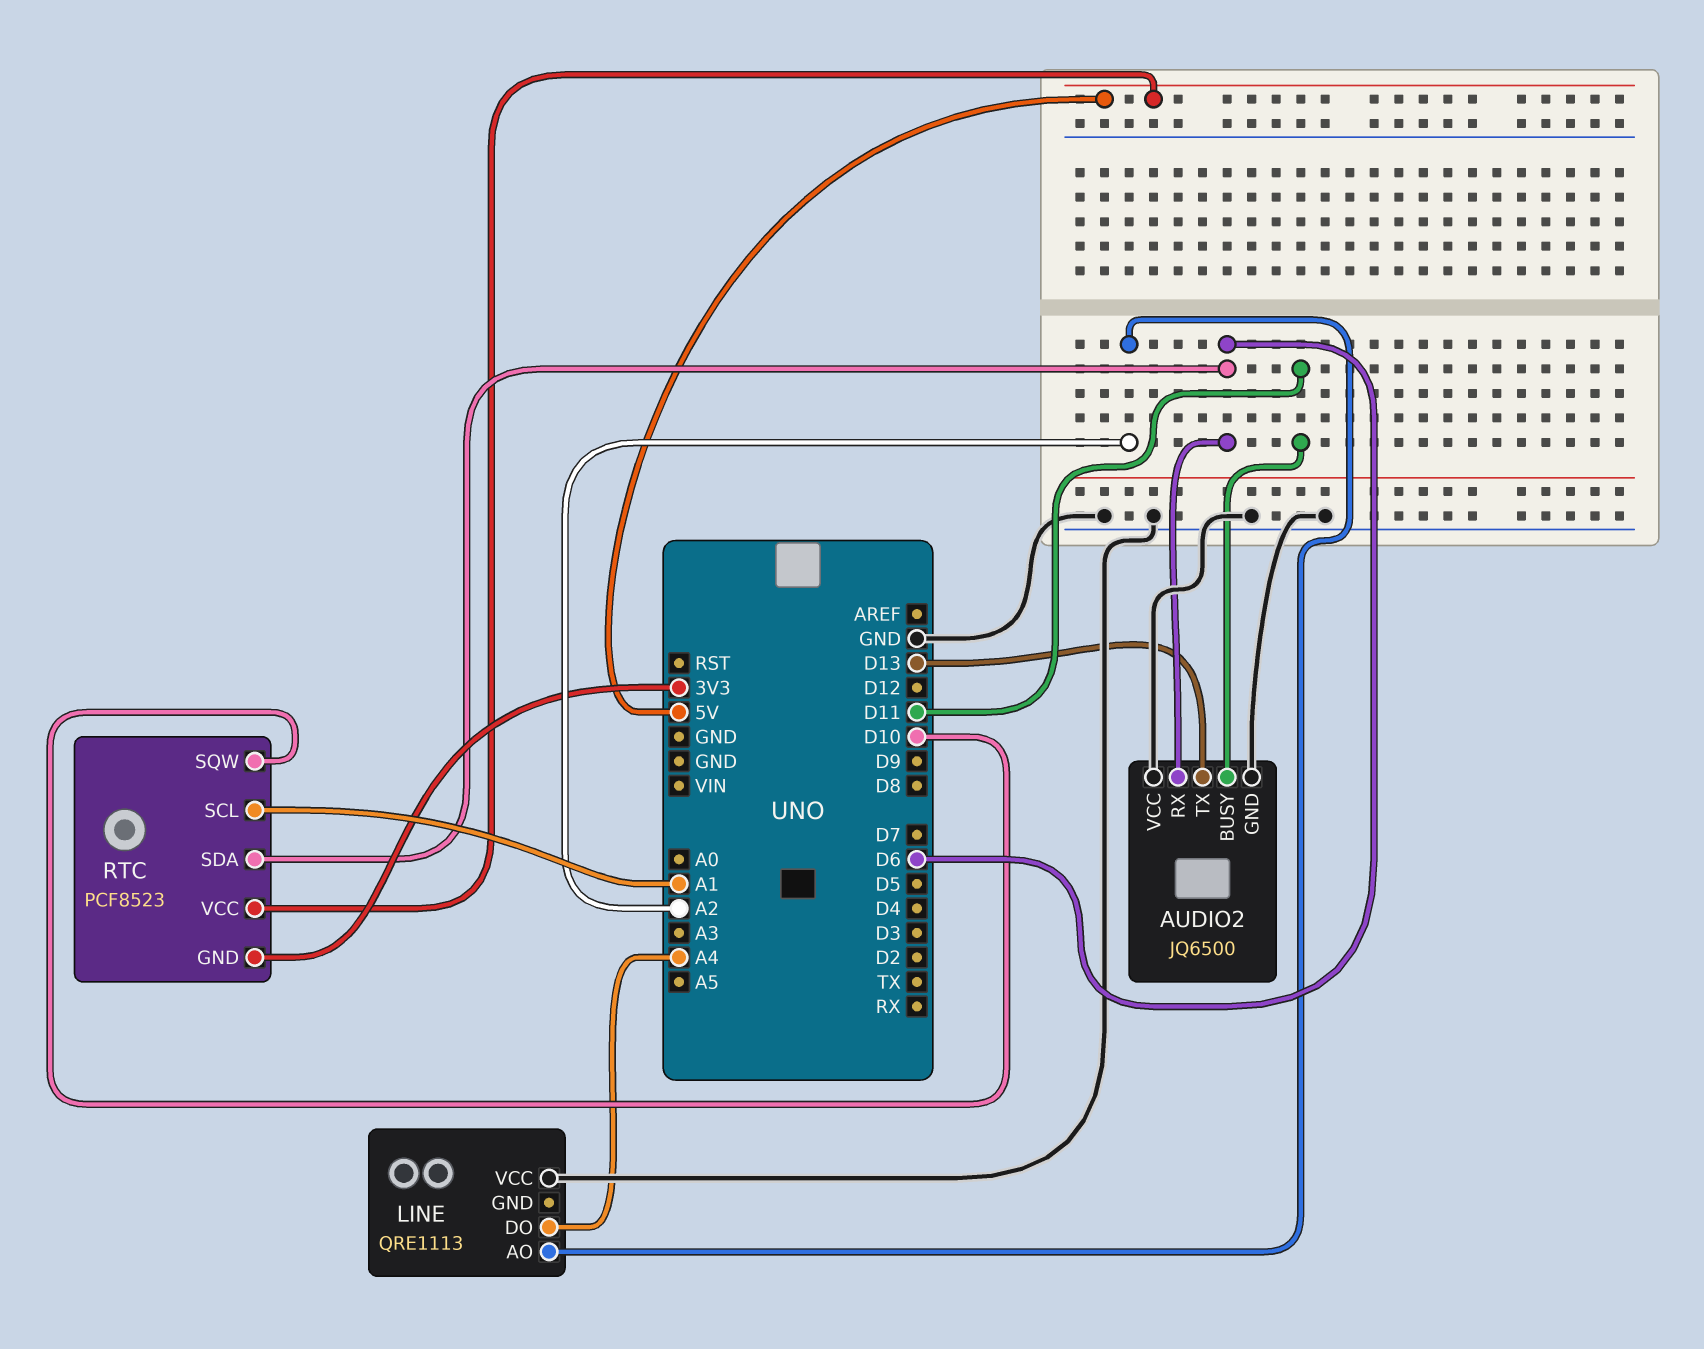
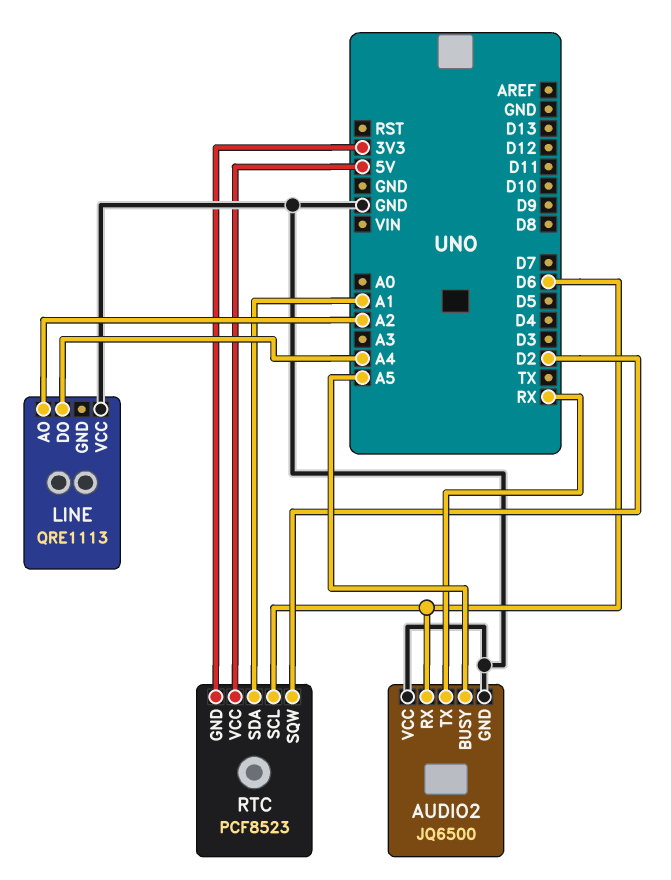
AUDIO2 pin BUSY: D11 -> A5
AUDIO2 pin TX: D13 -> RX
RTC pin SCL: A1 -> D6
RTC pin SDA: D6 -> A1
RTC pin SQW: D10 -> D2

